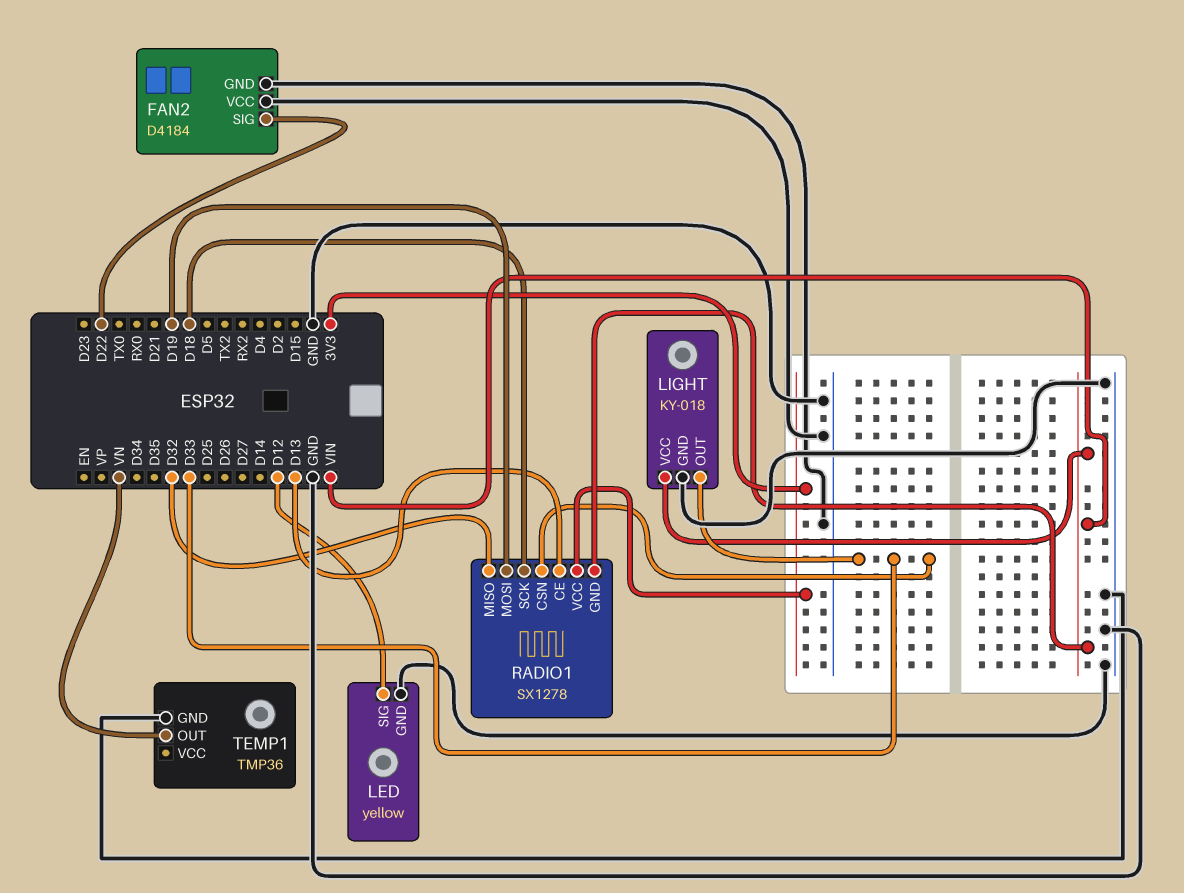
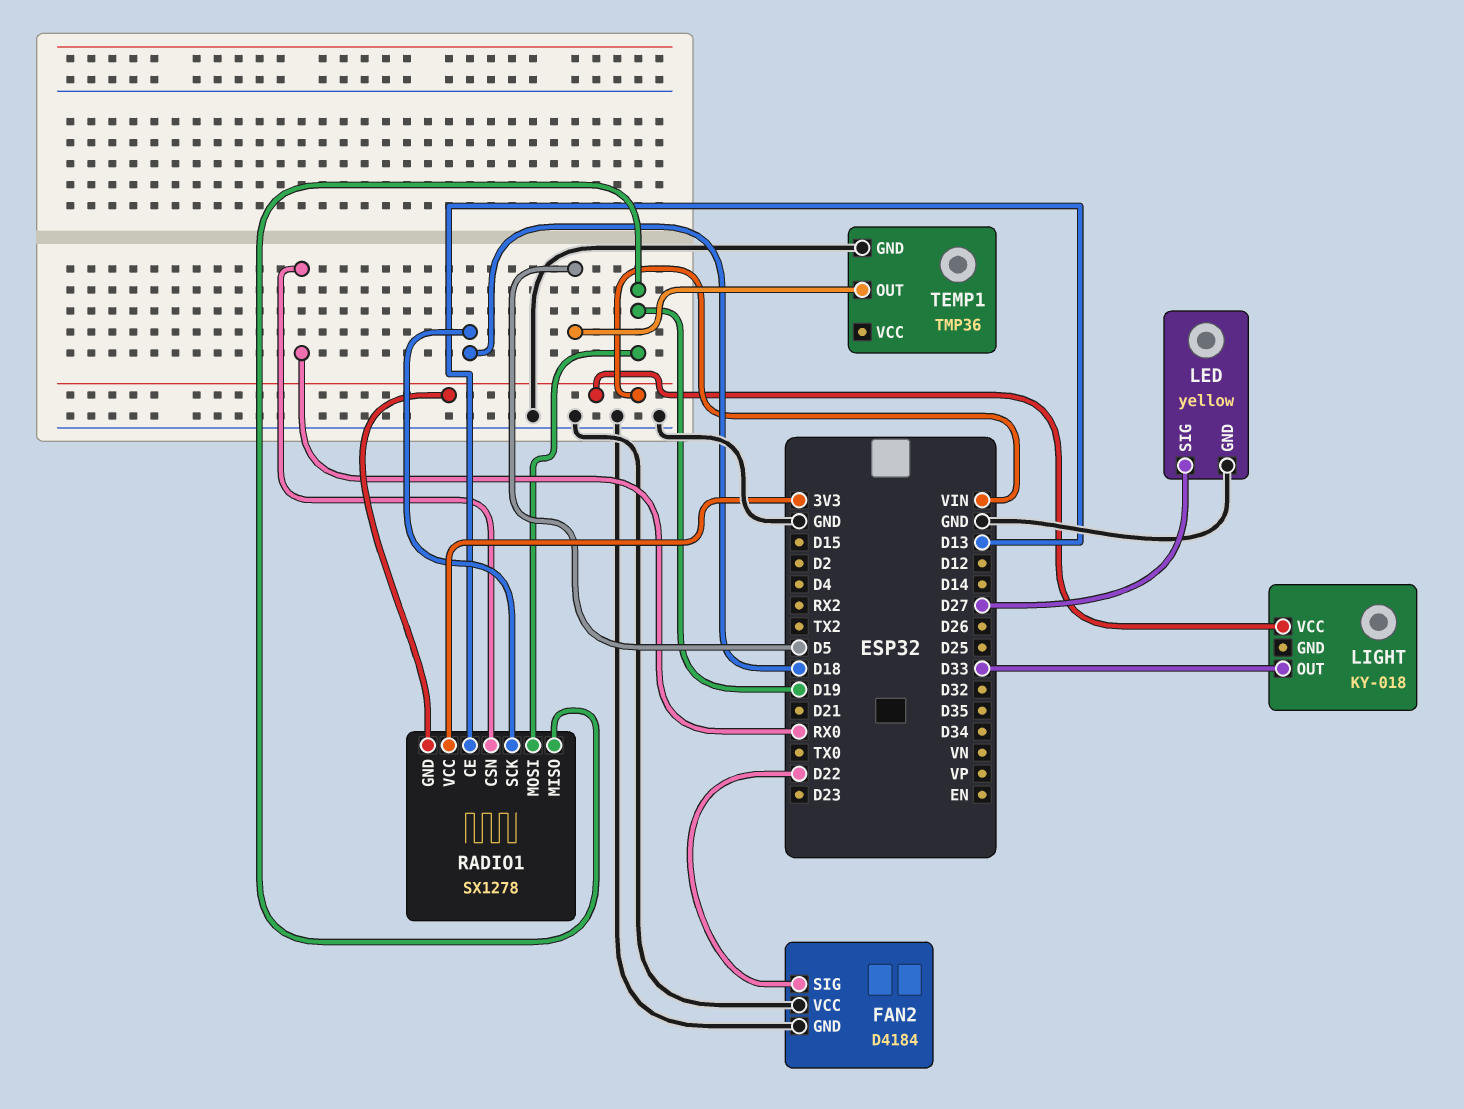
LED pin SIG: D12 -> D27
LIGHT pin GND: GND -> none
RADIO1 pin CSN: D33 -> RX0
RADIO1 pin MISO: D32 -> D19
TEMP1 pin OUT: VN -> D5

